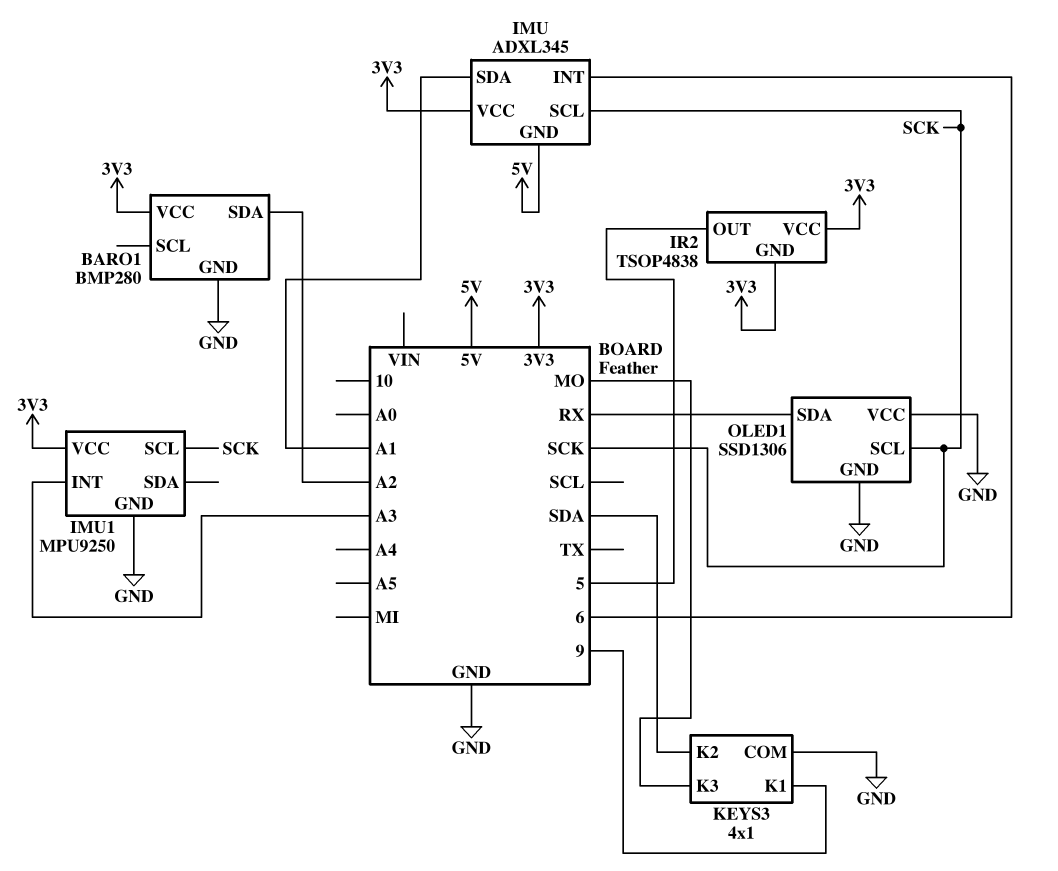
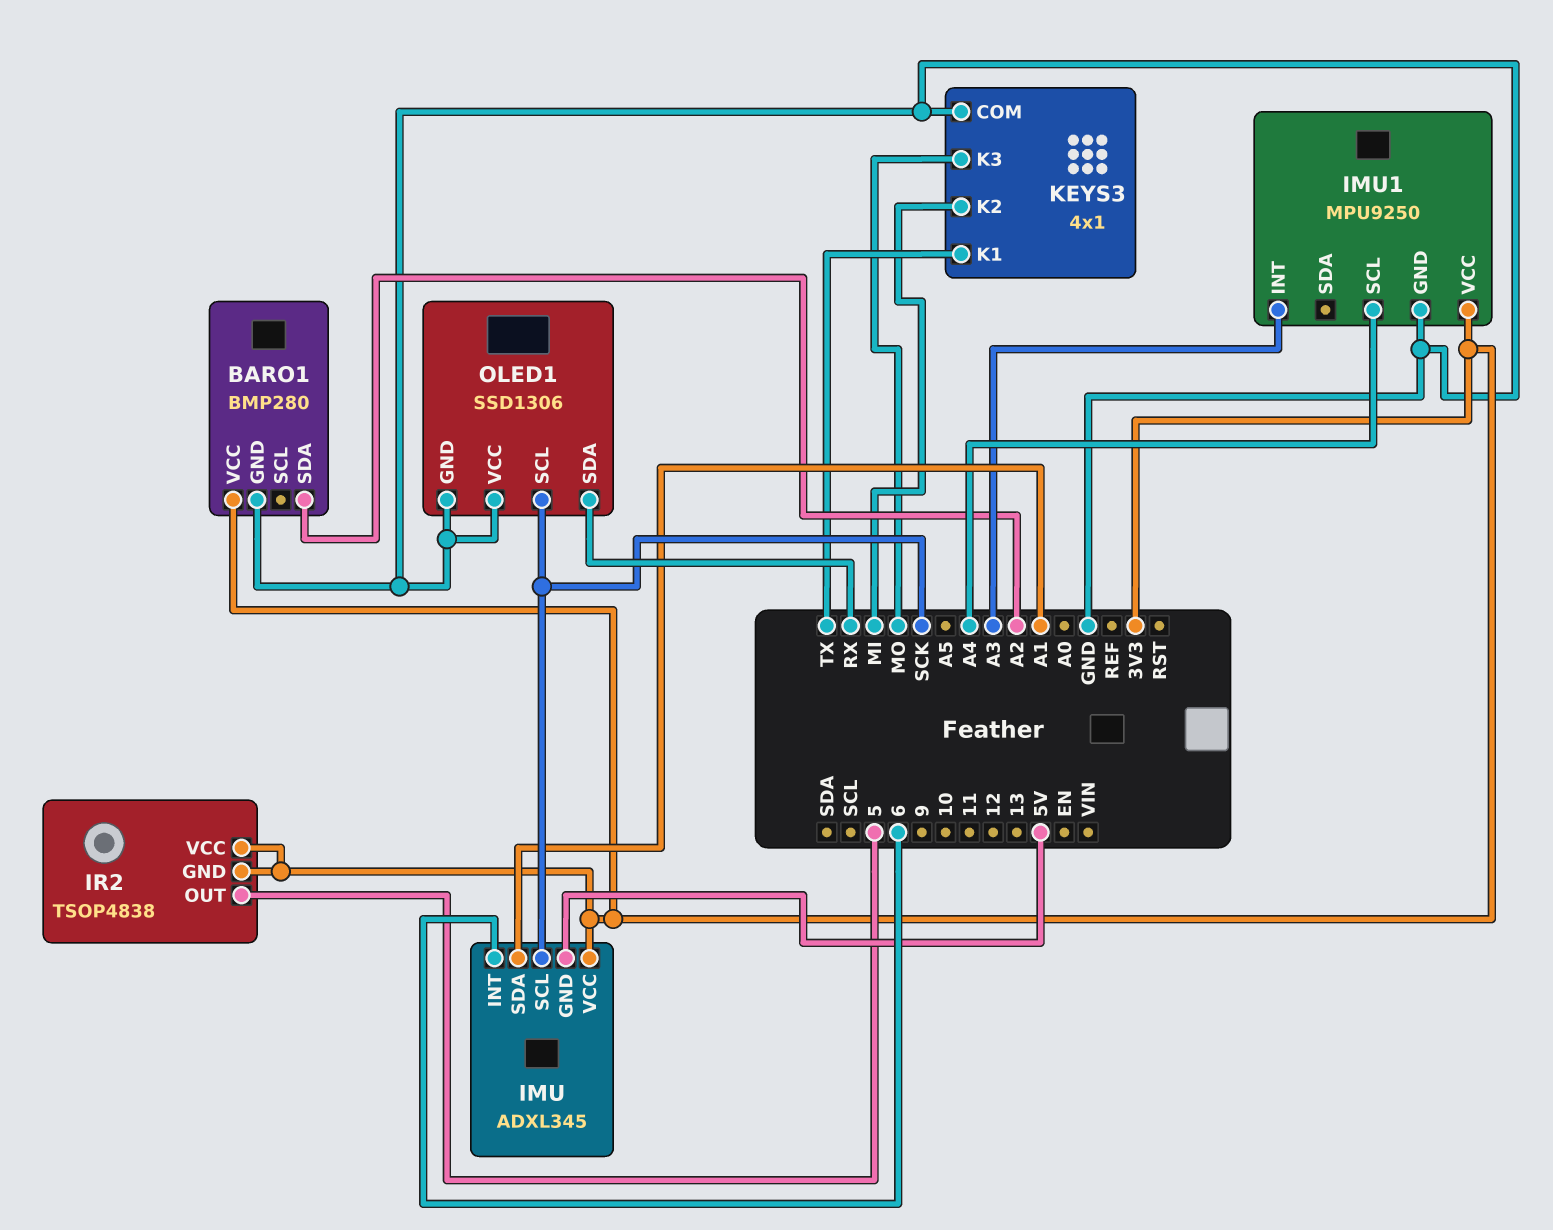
IMU1 pin SCL: SCK -> A4
KEYS3 pin K1: 9 -> TX
KEYS3 pin K2: SDA -> MI

